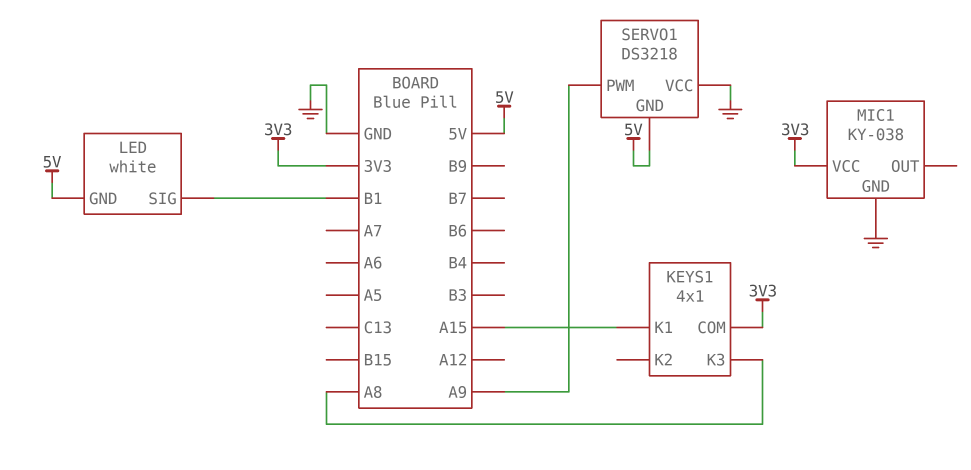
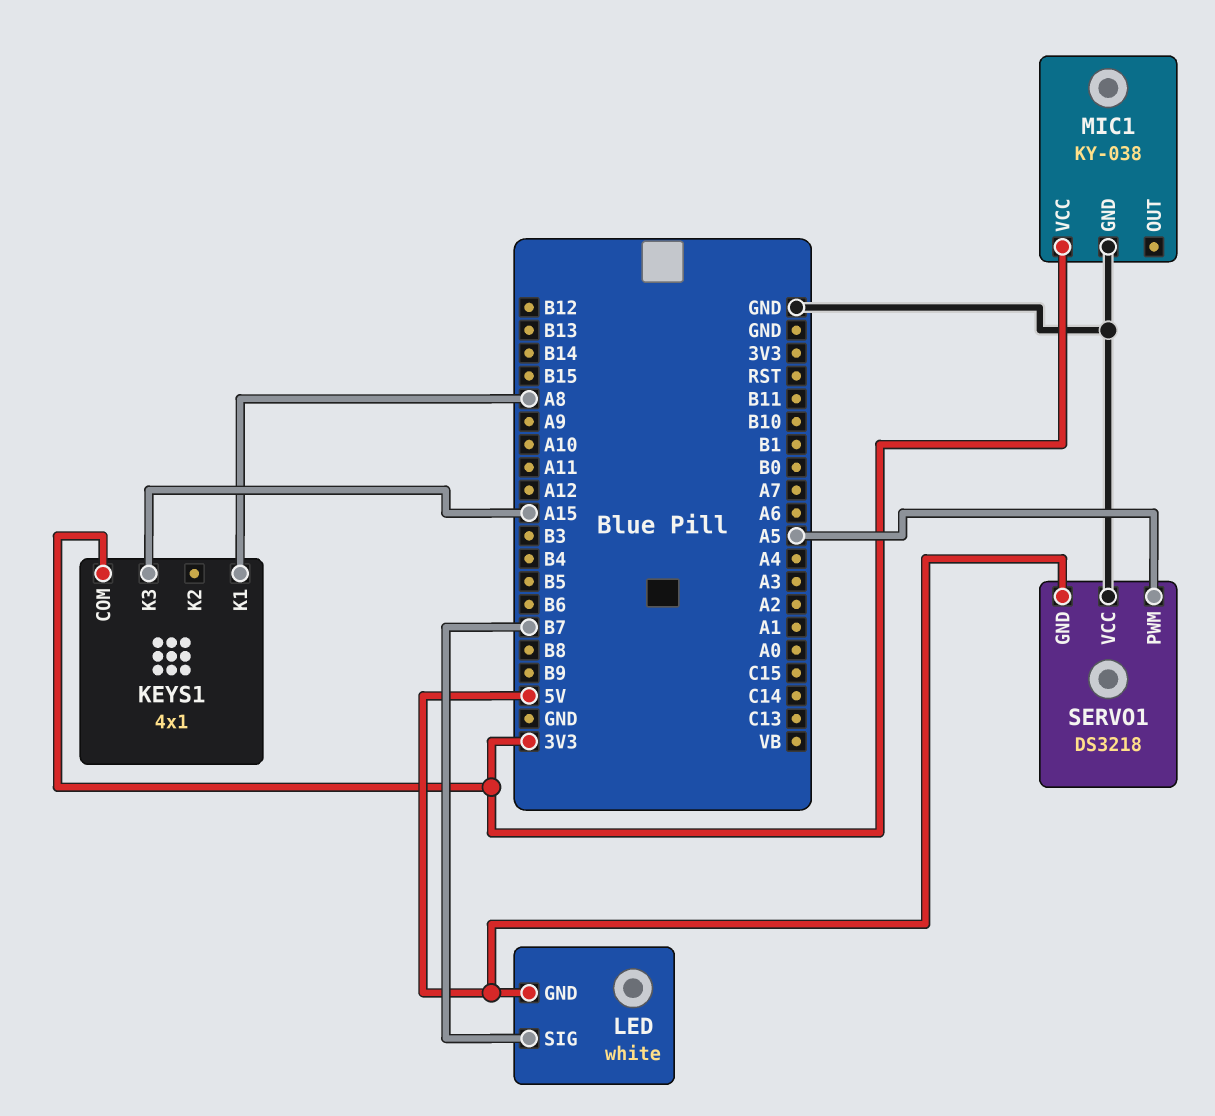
KEYS1 pin K1: A15 -> A8
KEYS1 pin K3: A8 -> A15
LED pin SIG: B1 -> B7
SERVO1 pin PWM: A9 -> A5

